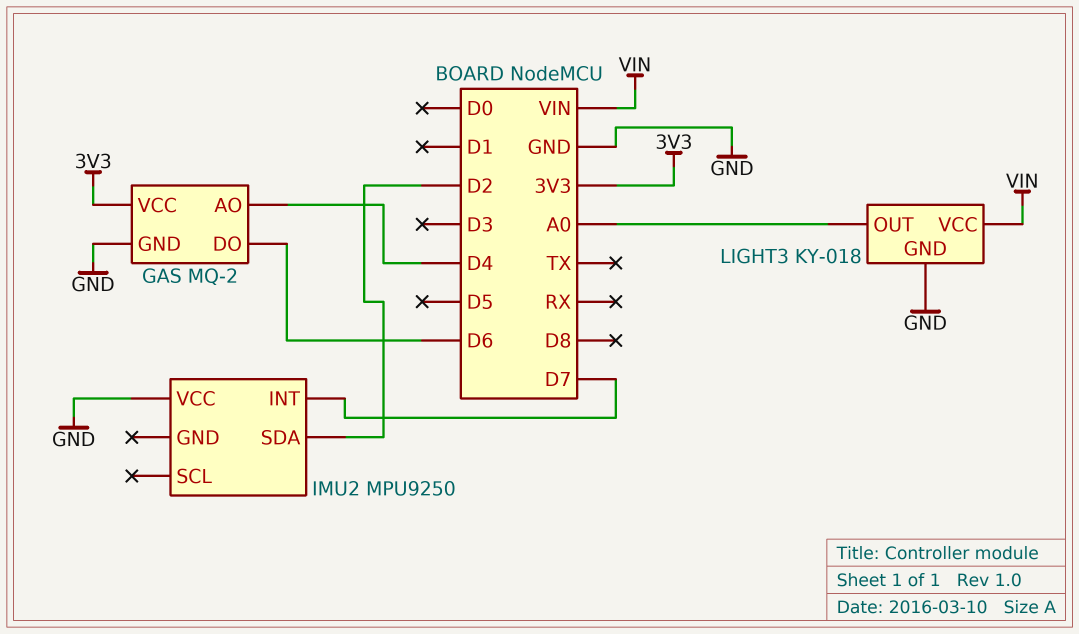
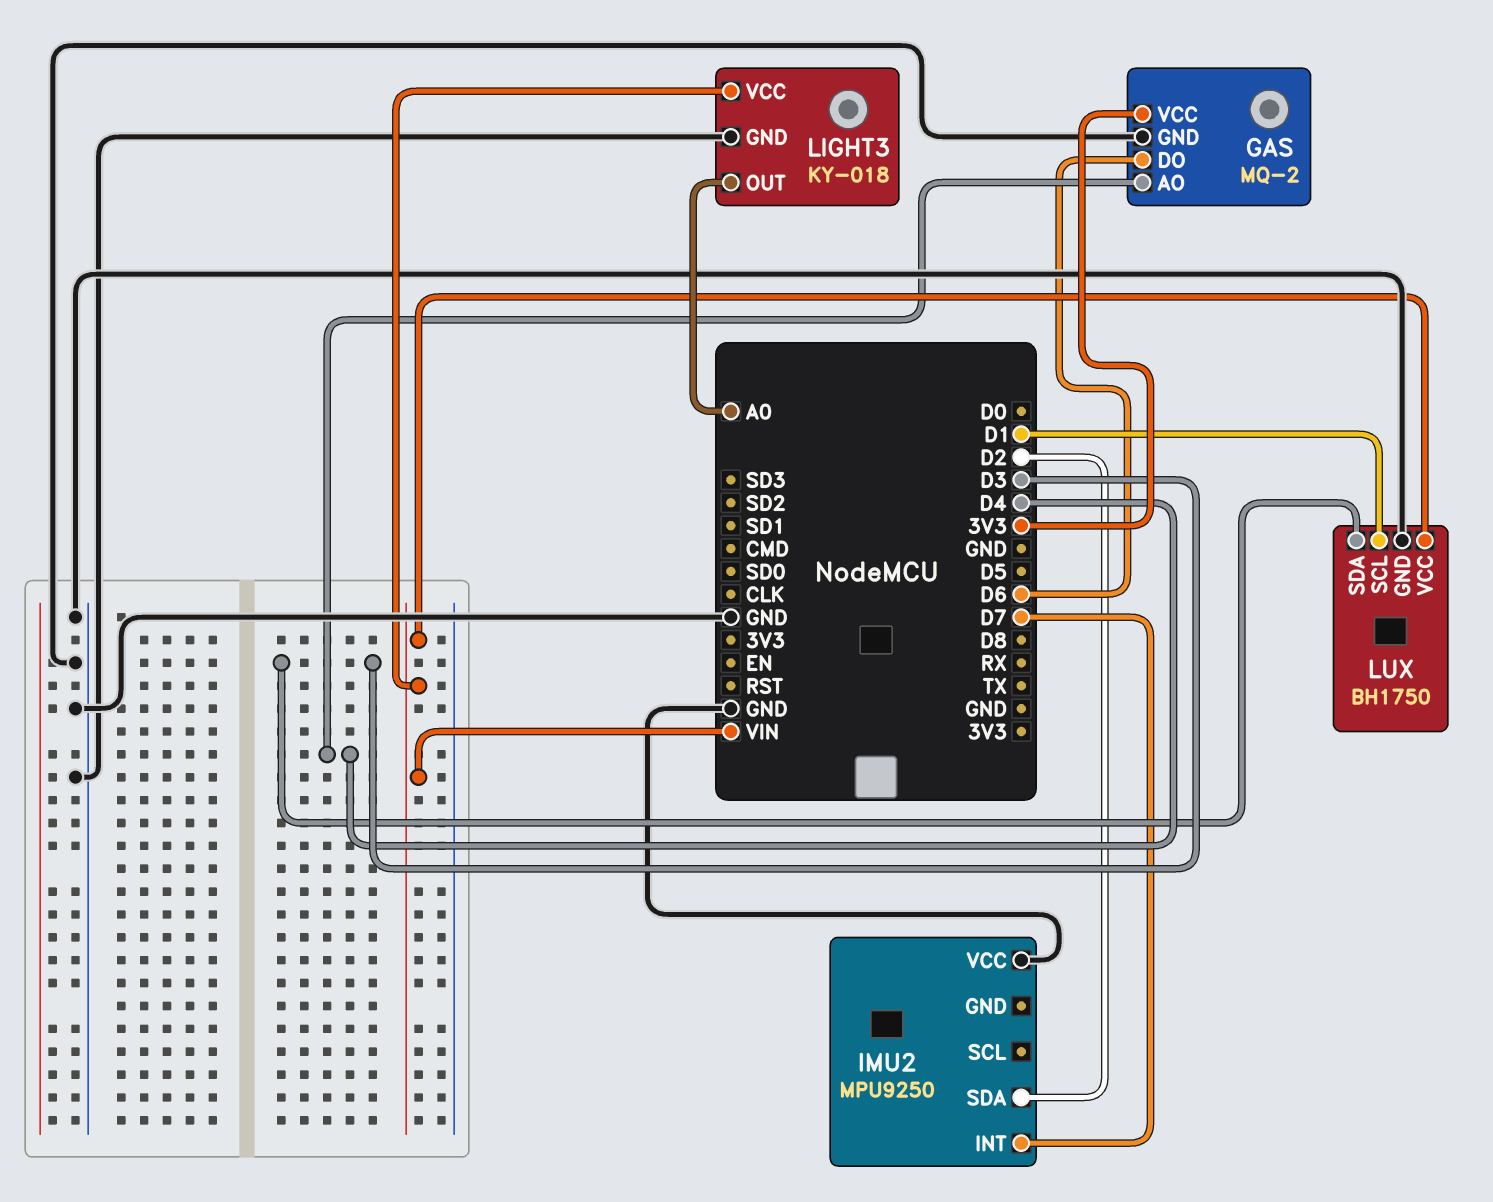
LUX: none -> BH1750
LUX pin GND: none -> GND
LUX pin SCL: none -> D1
LUX pin SDA: none -> D3
LUX pin VCC: none -> VIN

